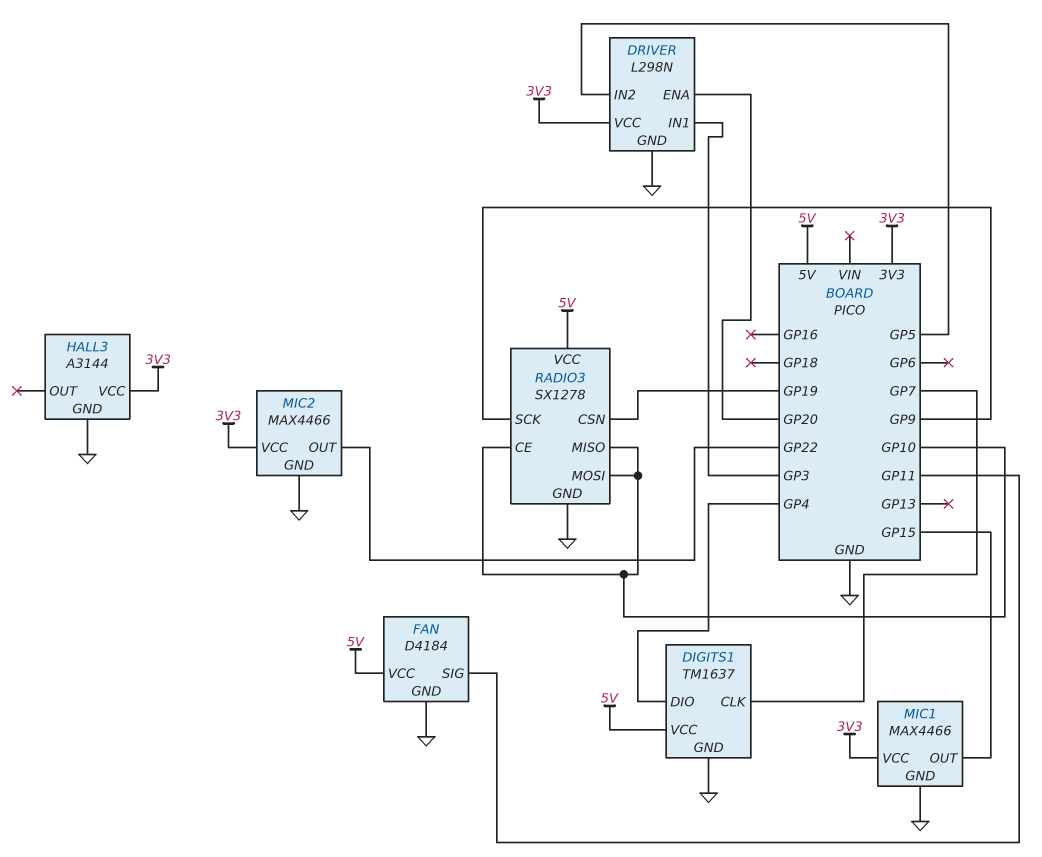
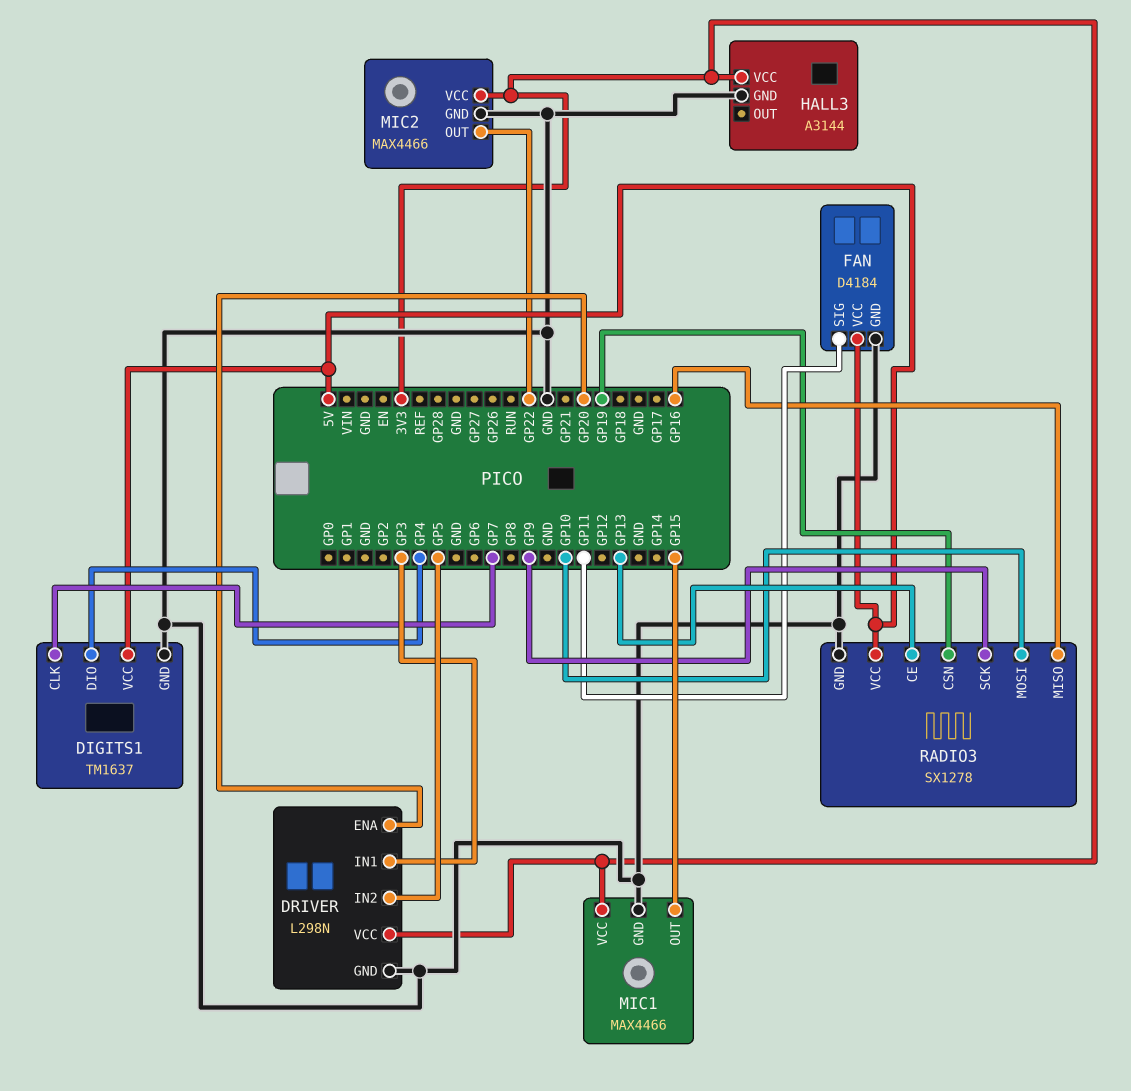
RADIO3 pin CE: GP10 -> GP13
RADIO3 pin MISO: GP10 -> GP16

